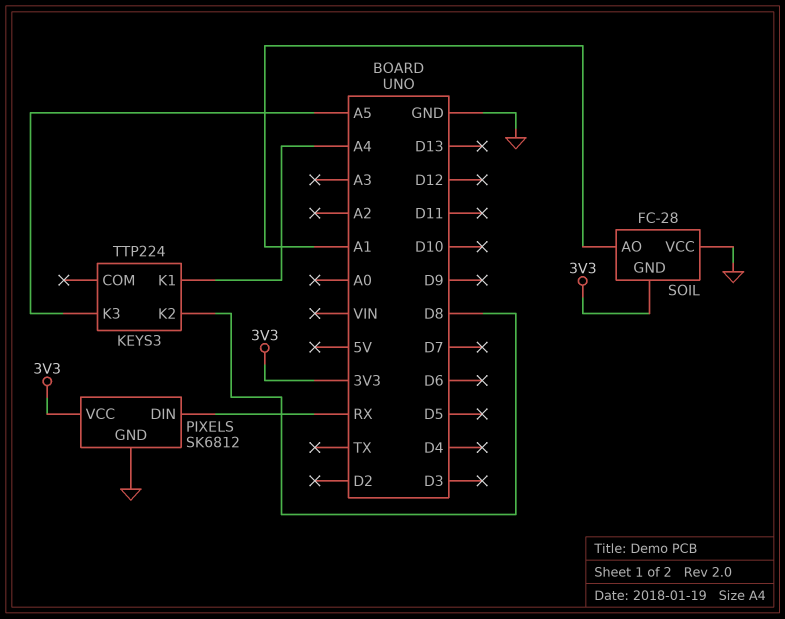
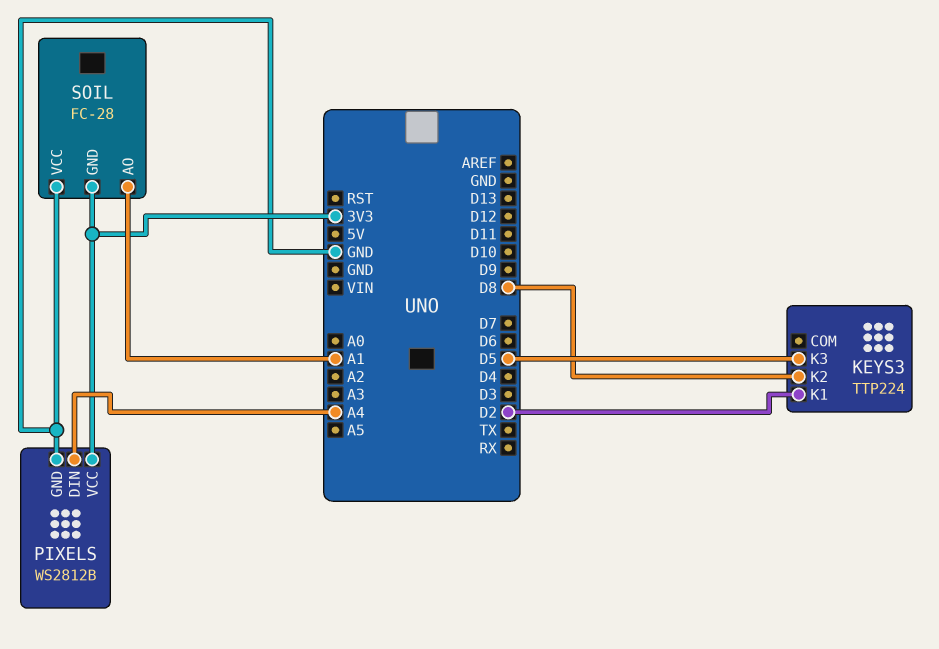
KEYS3 pin K1: A4 -> D2
KEYS3 pin K3: A5 -> D5
PIXELS: SK6812 -> WS2812B
PIXELS pin DIN: RX -> A4

